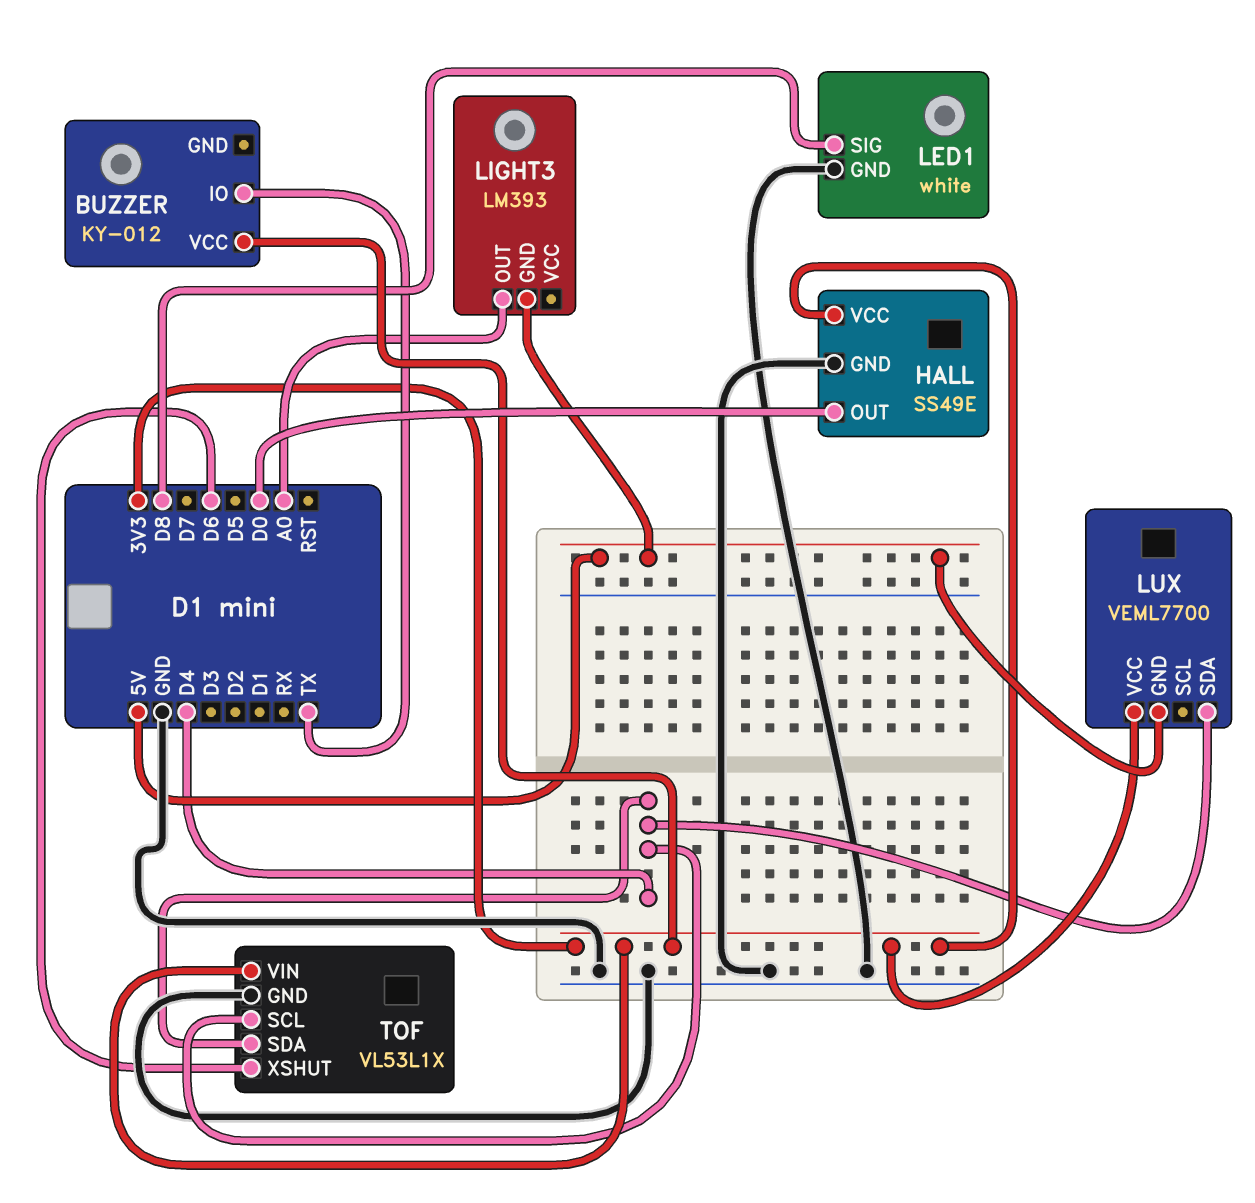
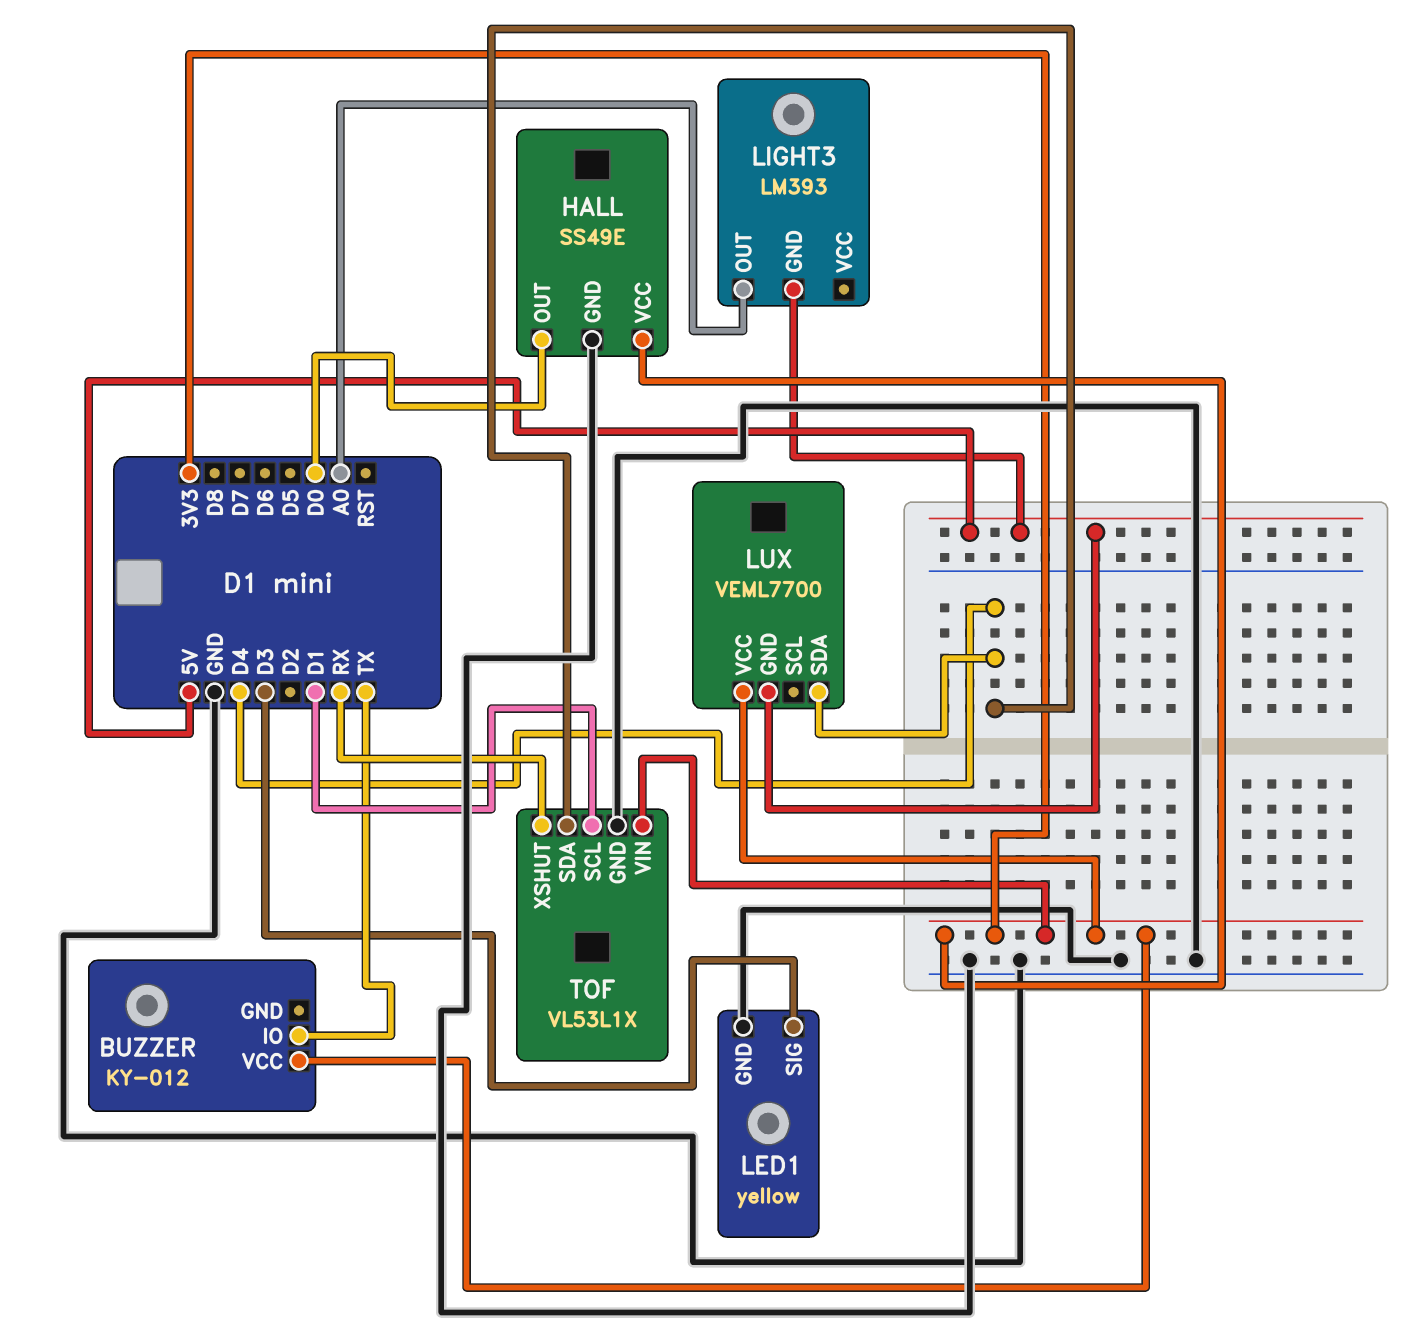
LED1: white -> yellow
LED1 pin SIG: D8 -> D3
TOF pin SCL: D4 -> D1
TOF pin XSHUT: D6 -> RX

